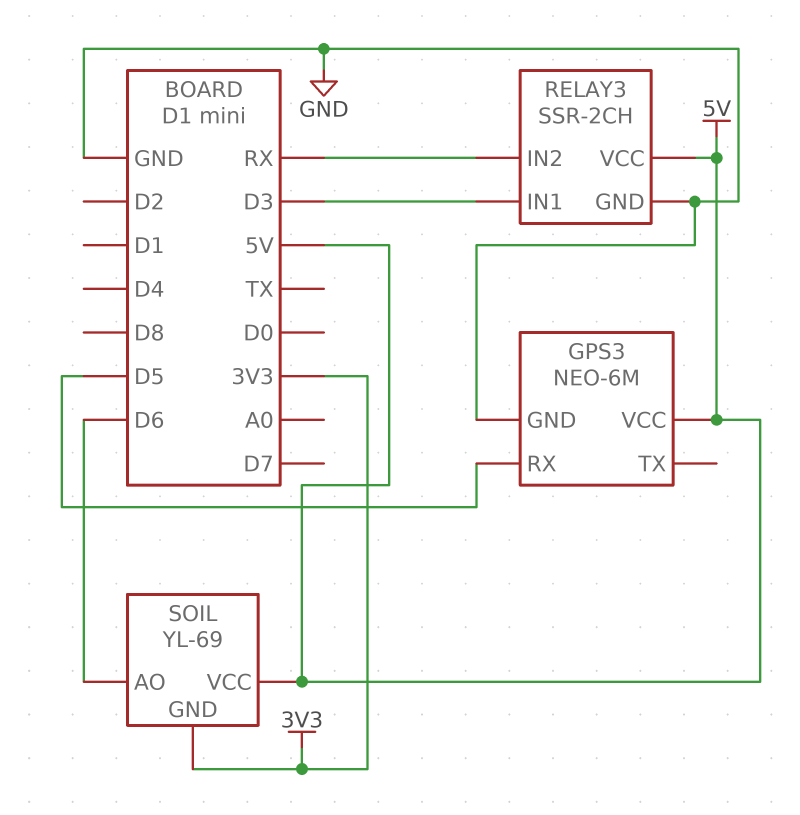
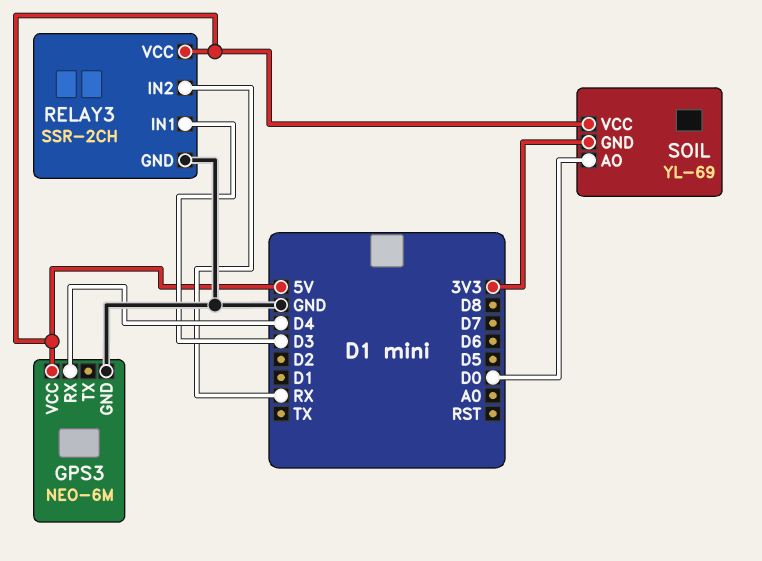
GPS3 pin RX: D5 -> D4
SOIL pin AO: D6 -> D0

